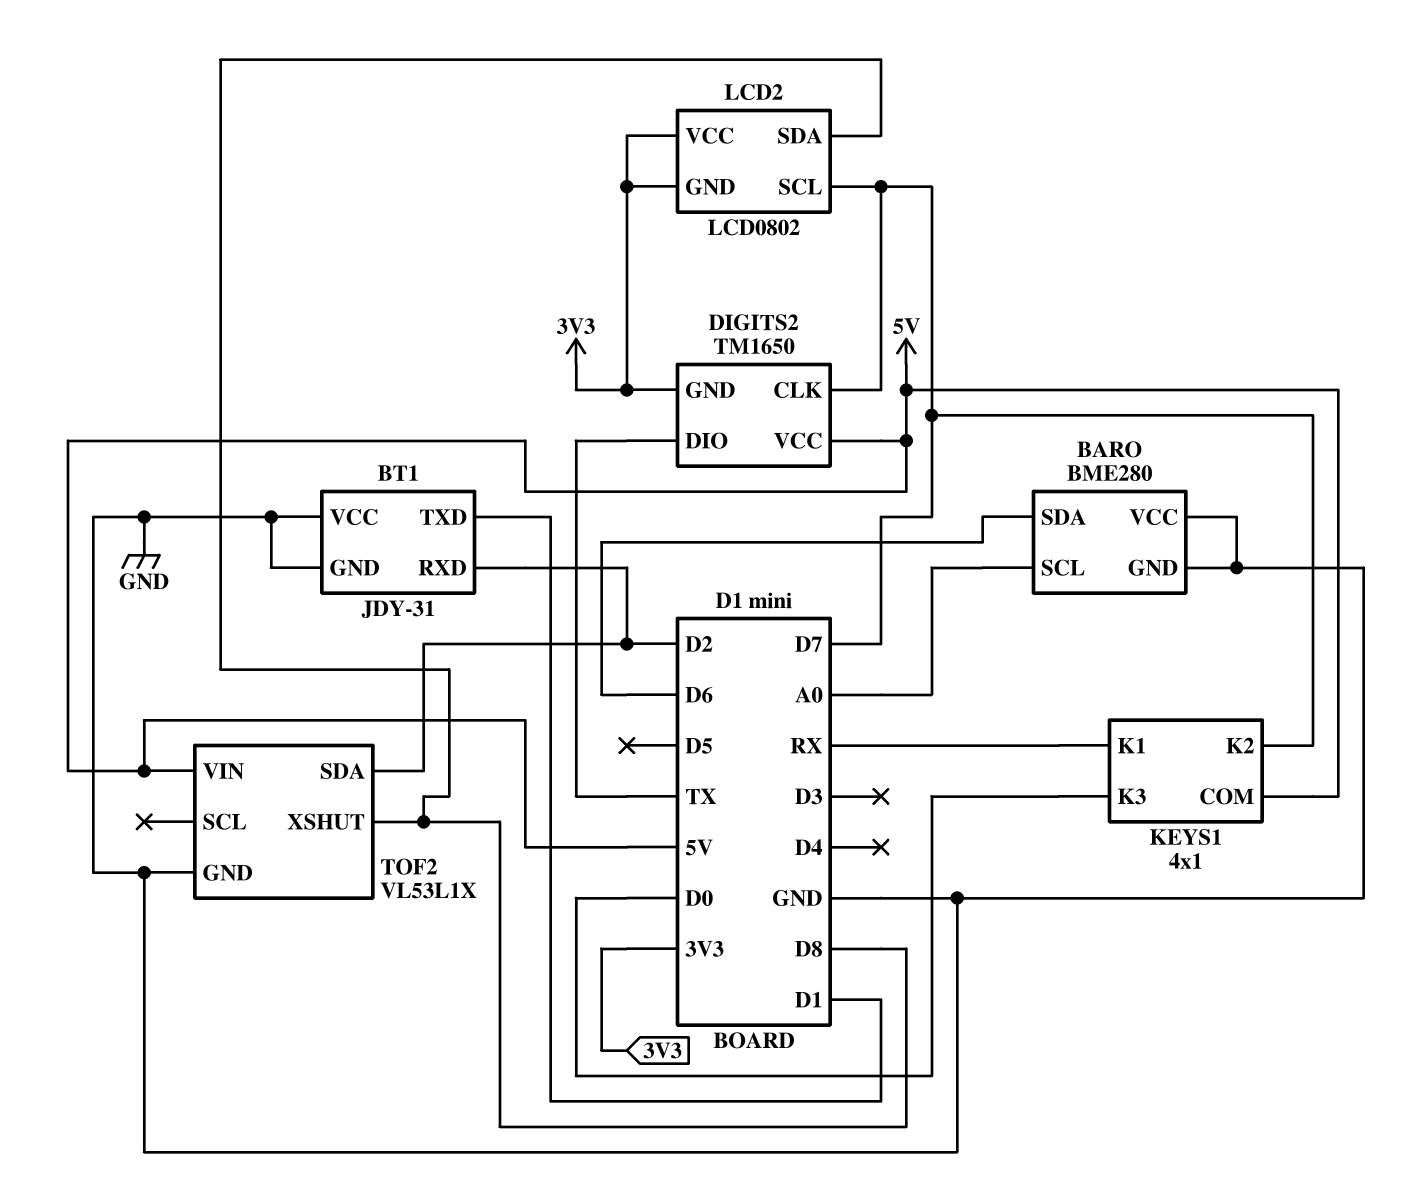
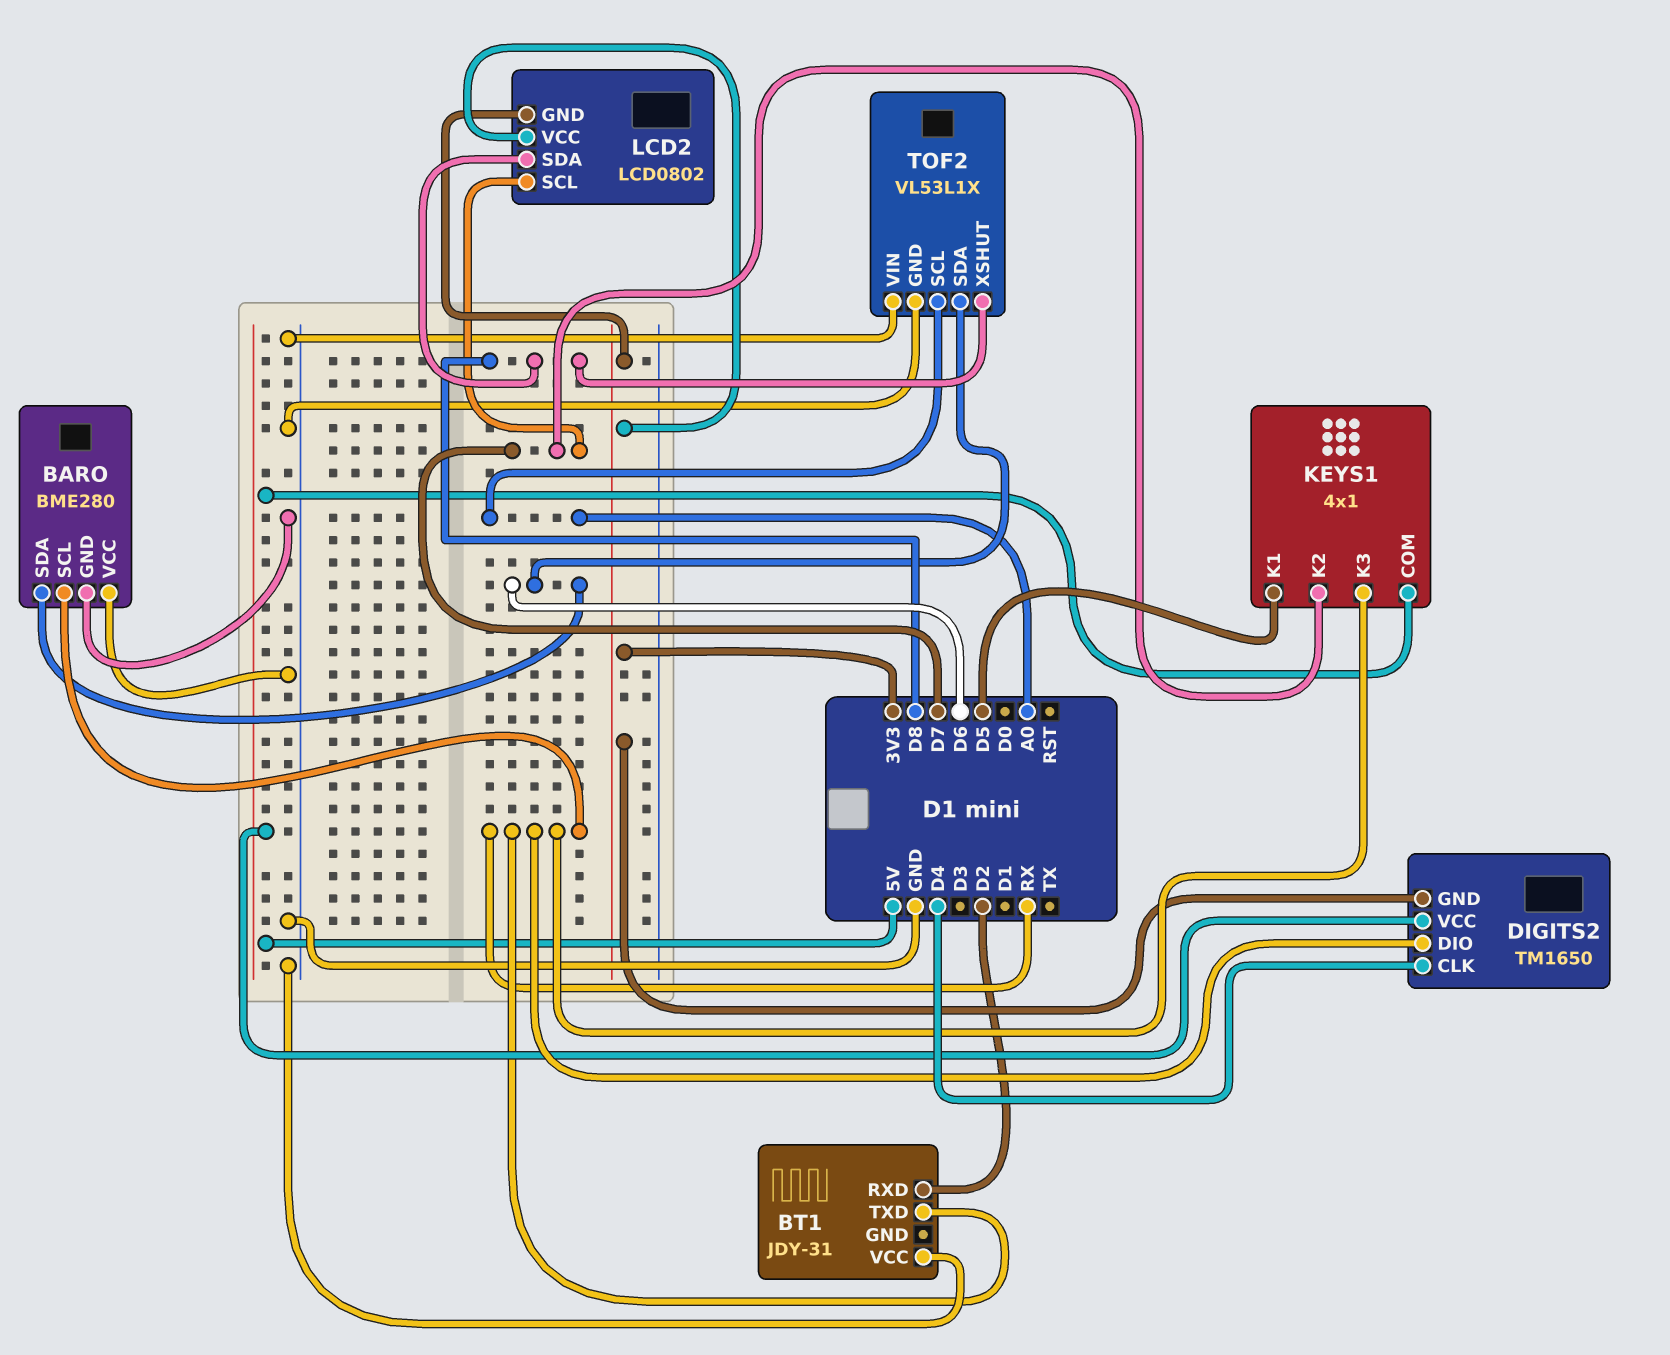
BARO pin SCL: A0 -> RX
BT1 pin GND: GND -> none
BT1 pin TXD: D1 -> RX
DIGITS2 pin CLK: D7 -> D4
DIGITS2 pin DIO: TX -> RX
KEYS1 pin K1: RX -> D5
KEYS1 pin K3: D0 -> RX
TOF2 pin SCL: none -> A0
TOF2 pin SDA: D2 -> D6
TOF2 pin VIN: 5V -> GND

